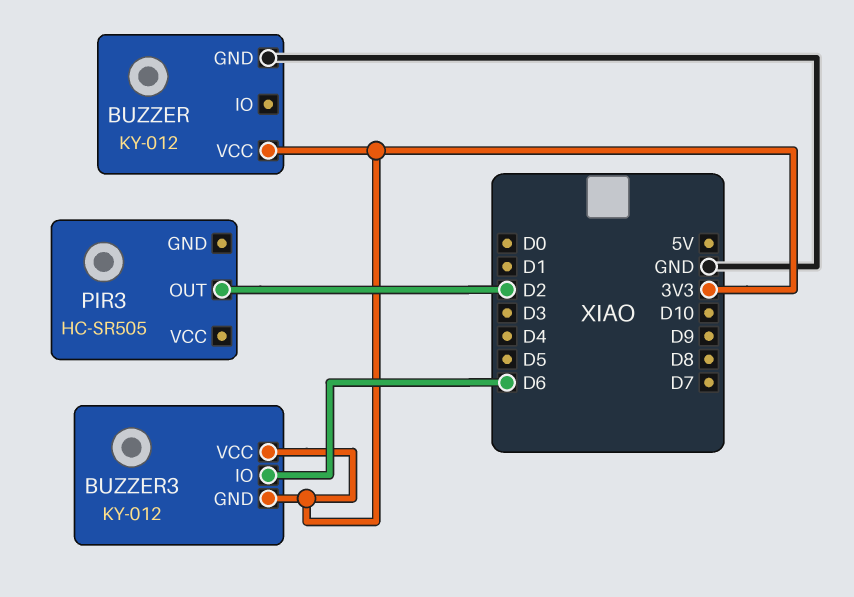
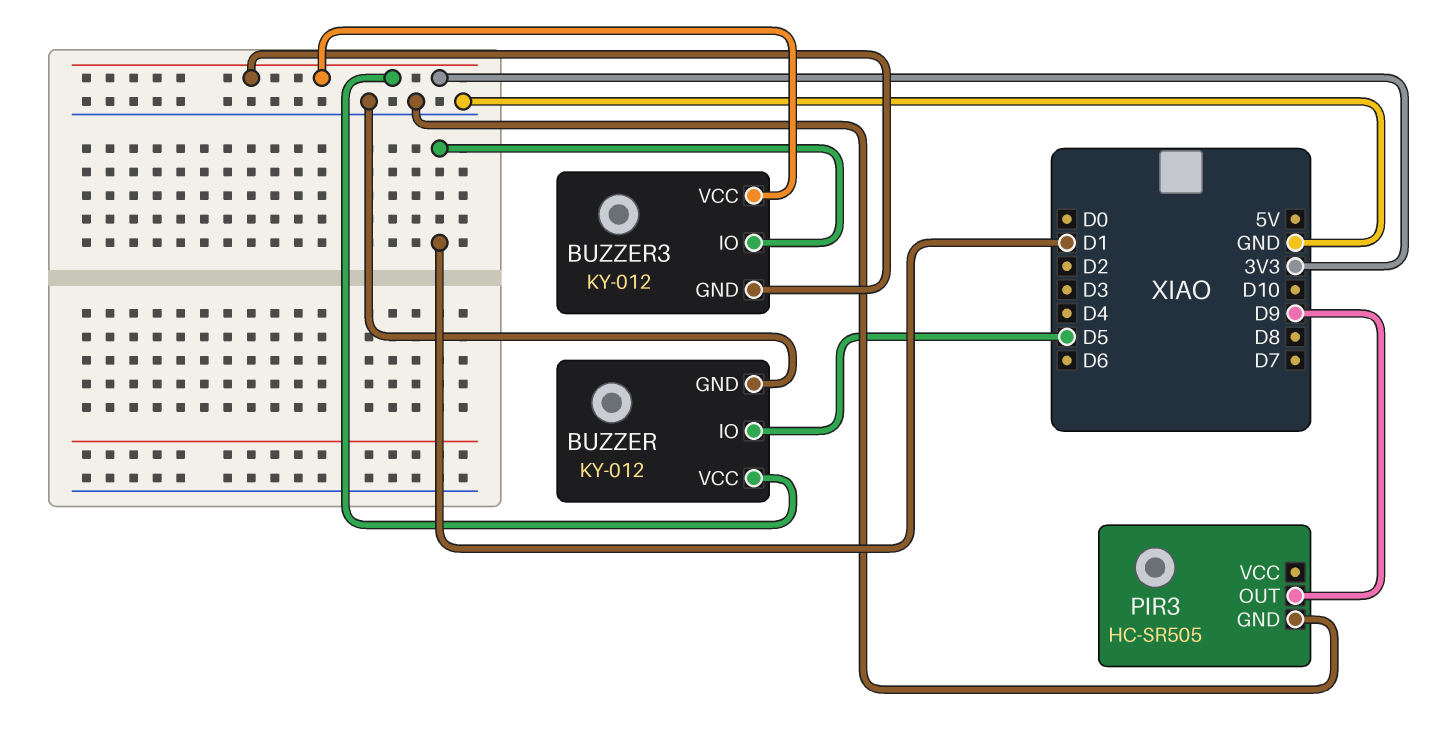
BUZZER pin IO: none -> D5
BUZZER3 pin IO: D6 -> D1
PIR3 pin GND: none -> GND
PIR3 pin OUT: D2 -> D9

